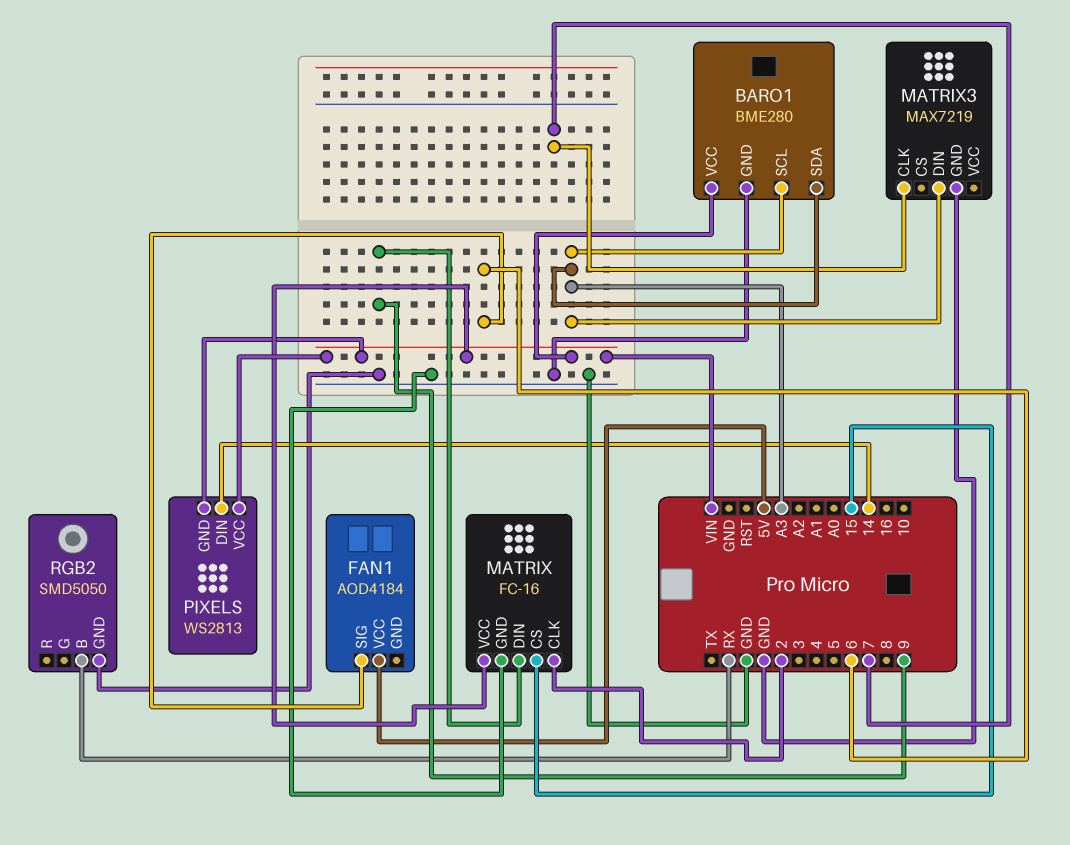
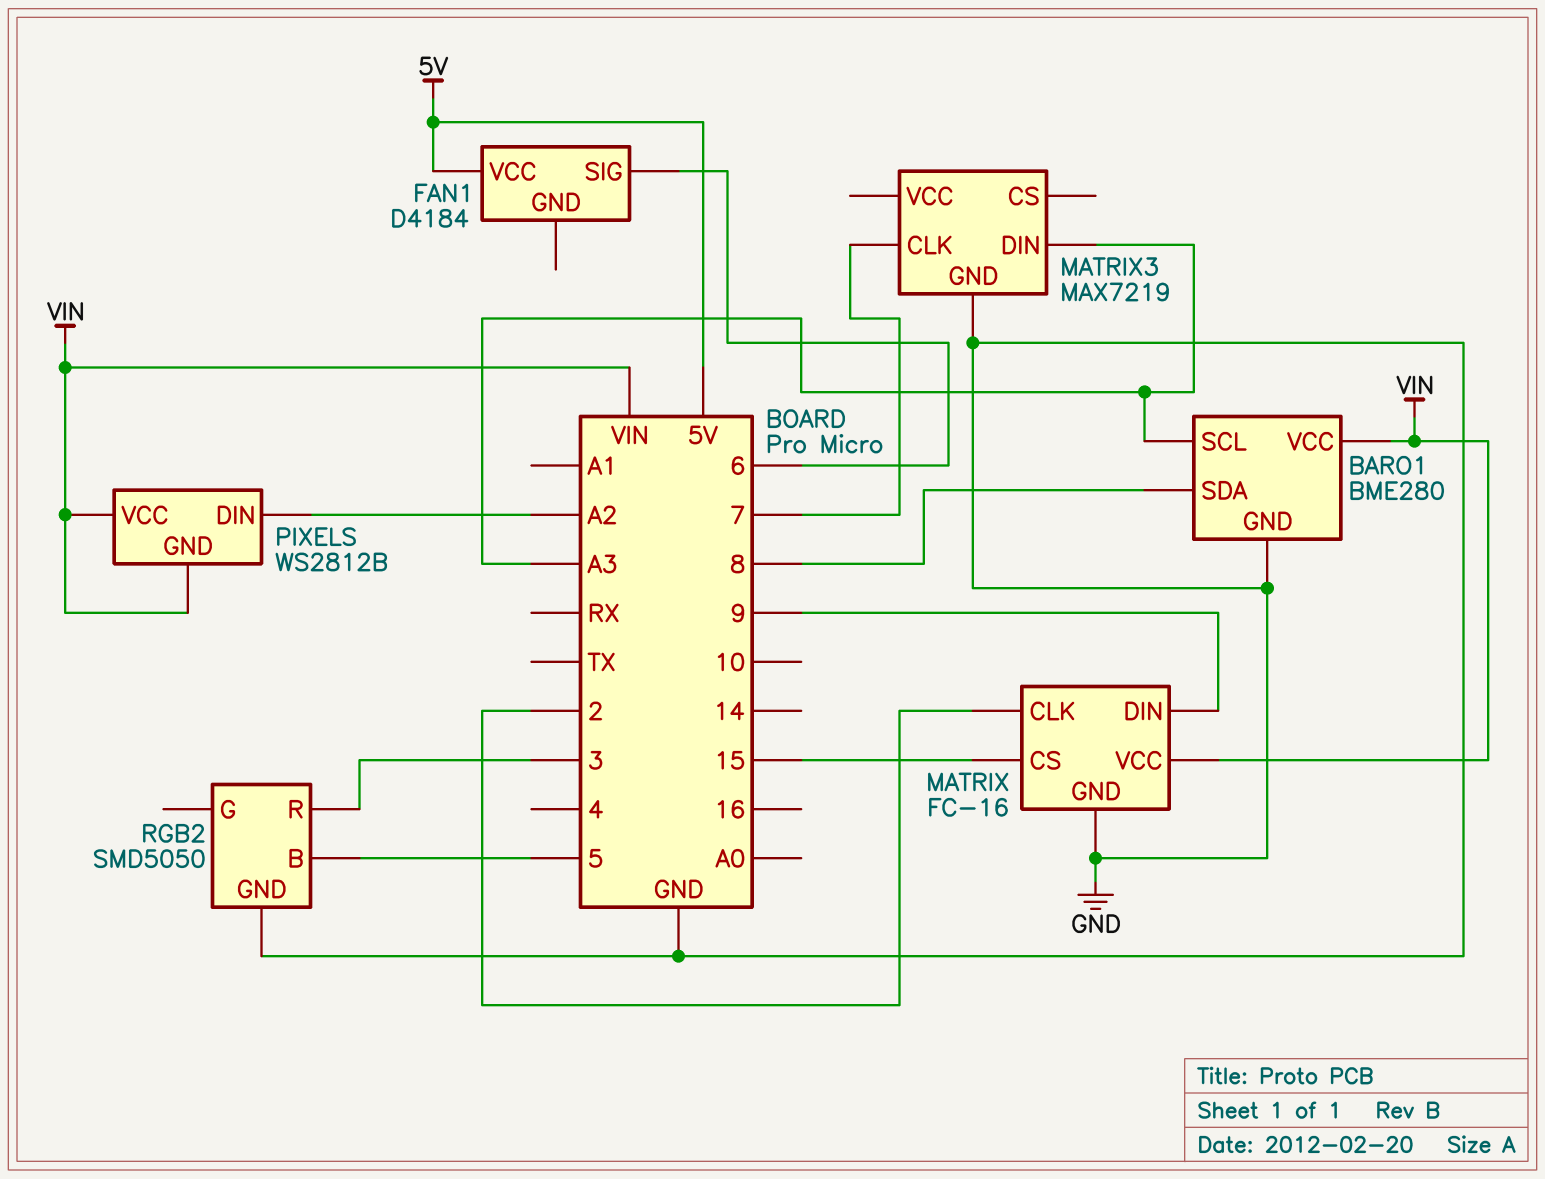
BARO1 pin SDA: A3 -> 8
FAN1: AOD4184 -> D4184
PIXELS: WS2813 -> WS2812B
PIXELS pin DIN: 14 -> A2
RGB2 pin B: RX -> 5
RGB2 pin R: none -> 3

